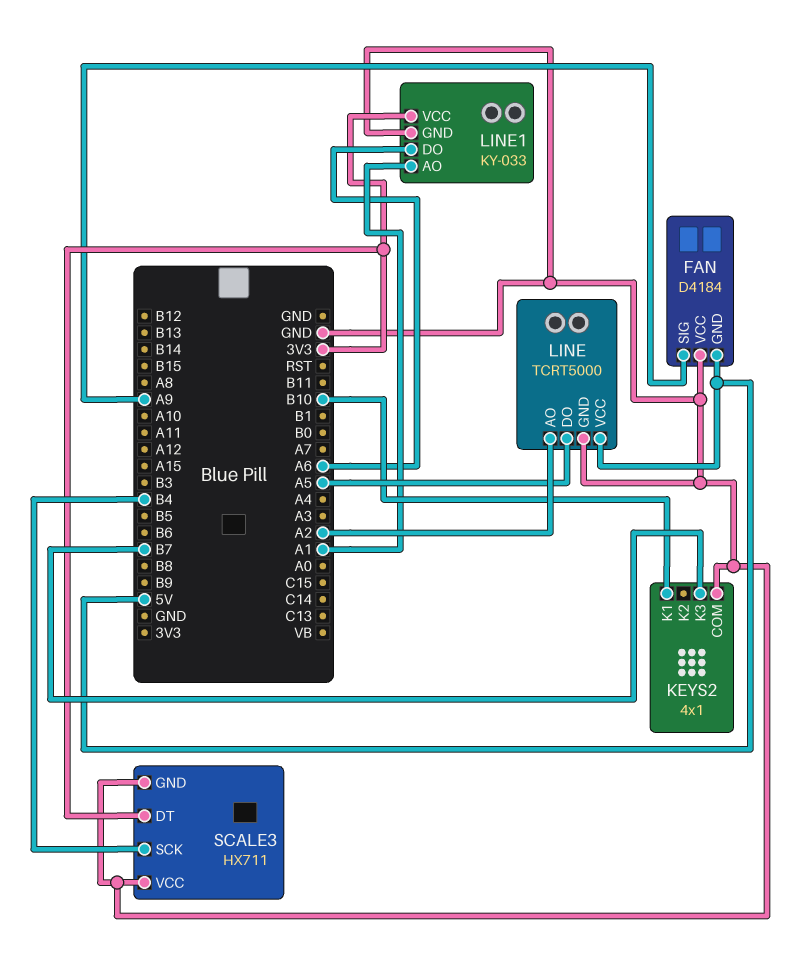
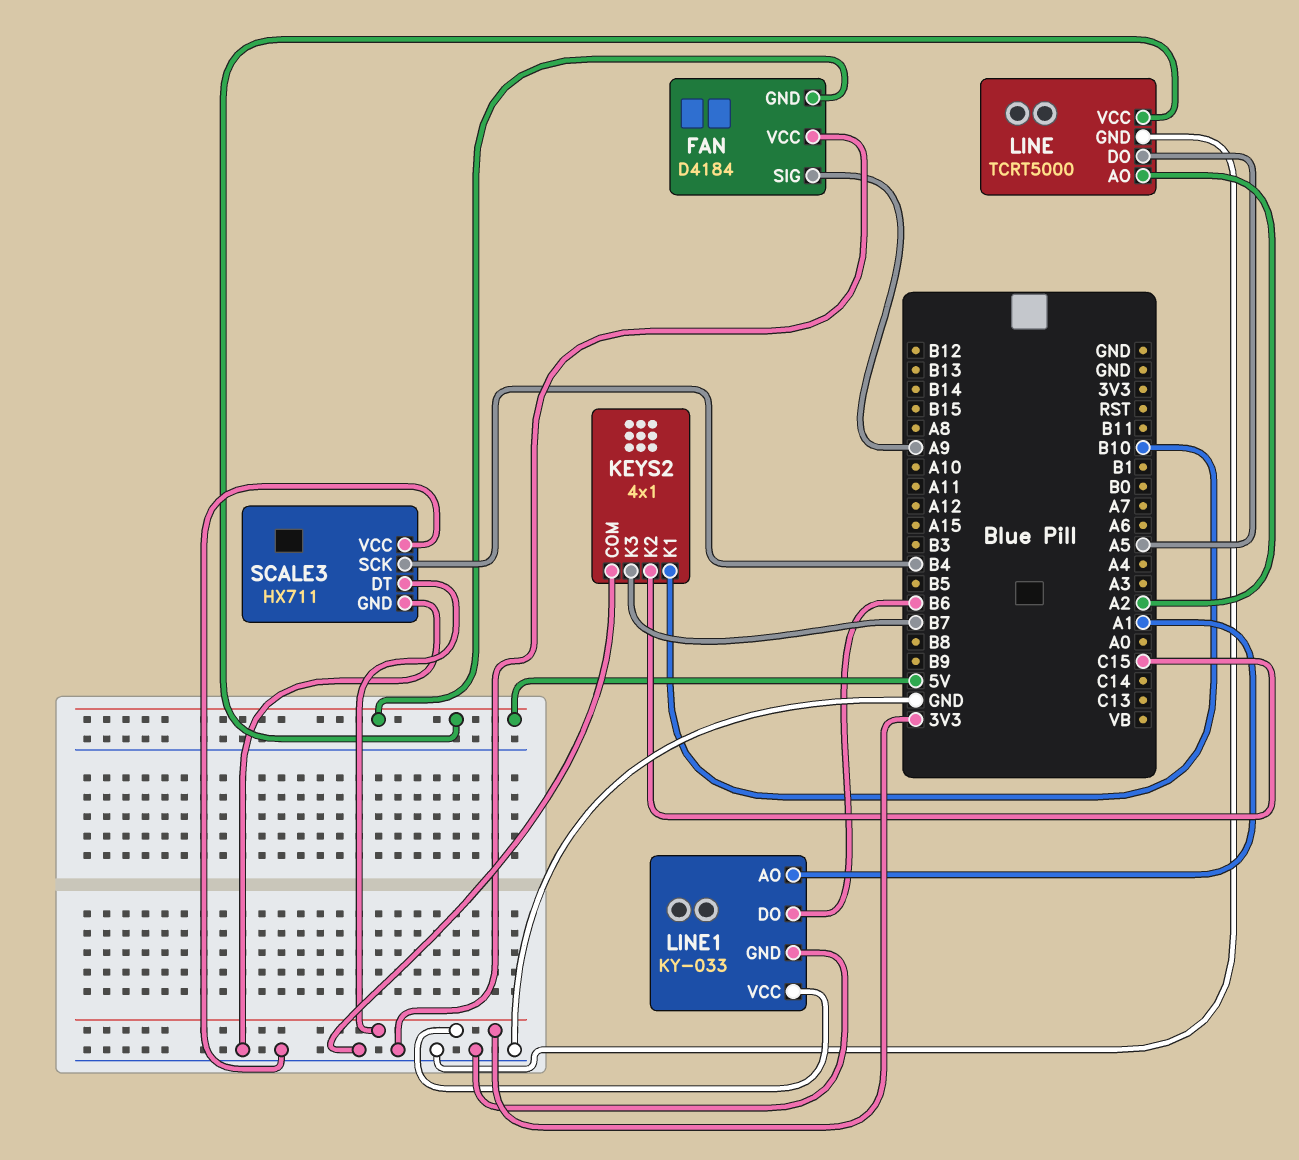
KEYS2 pin K2: none -> C15
LINE1 pin DO: A6 -> B6

